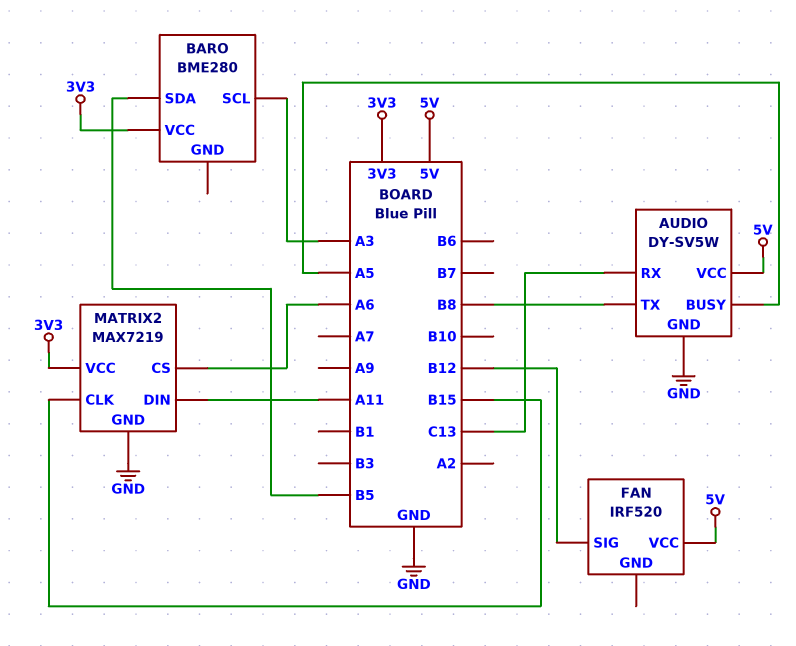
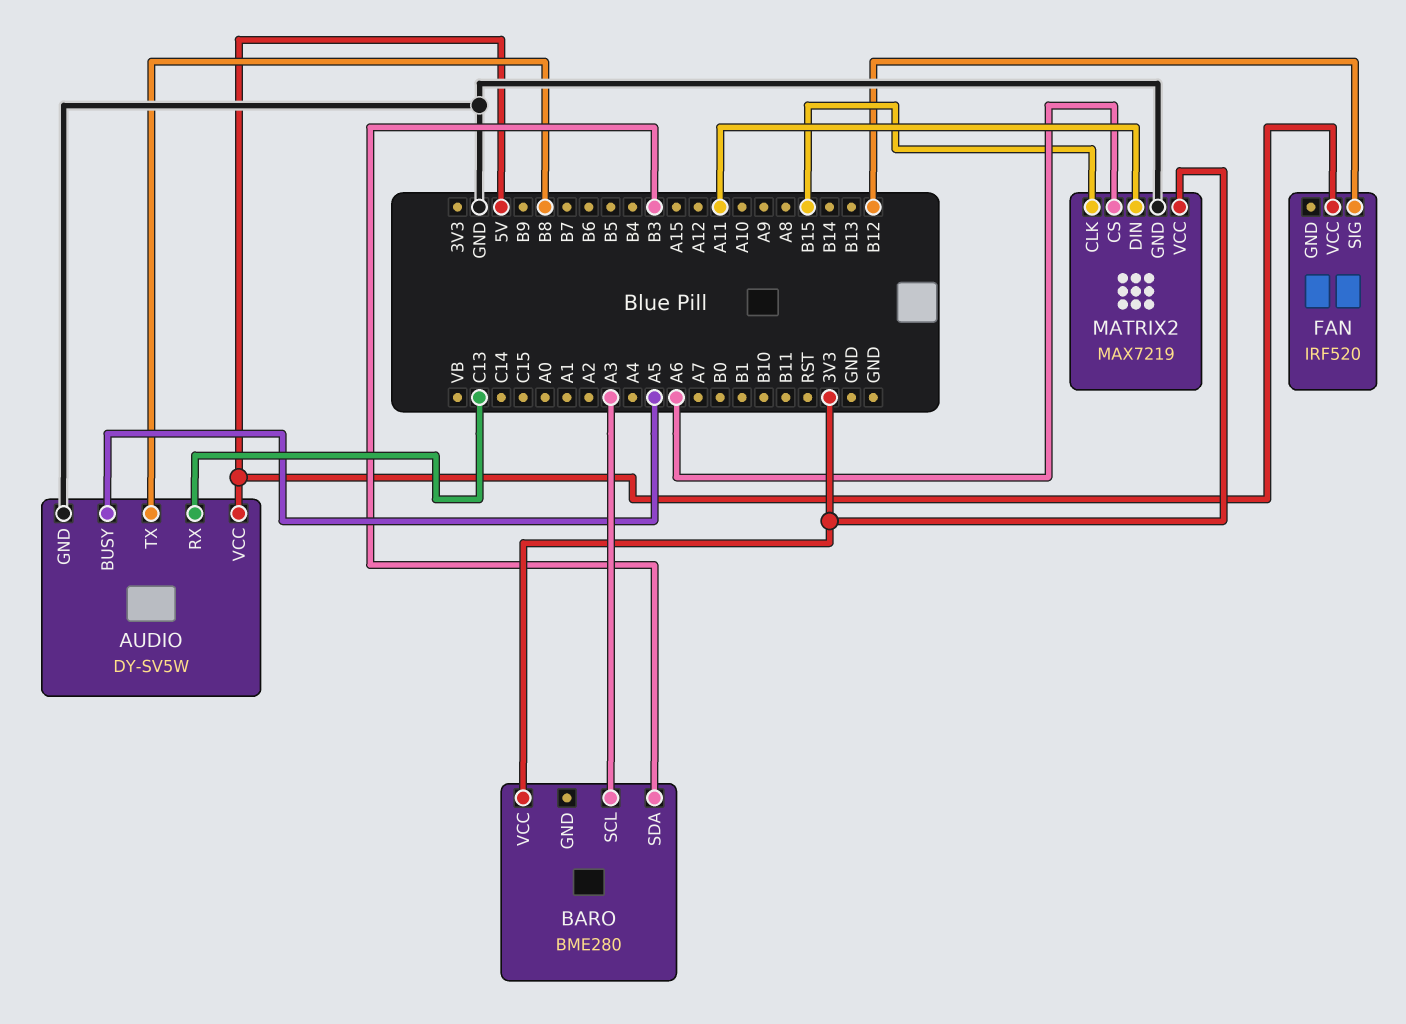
BARO pin SDA: B5 -> B3

